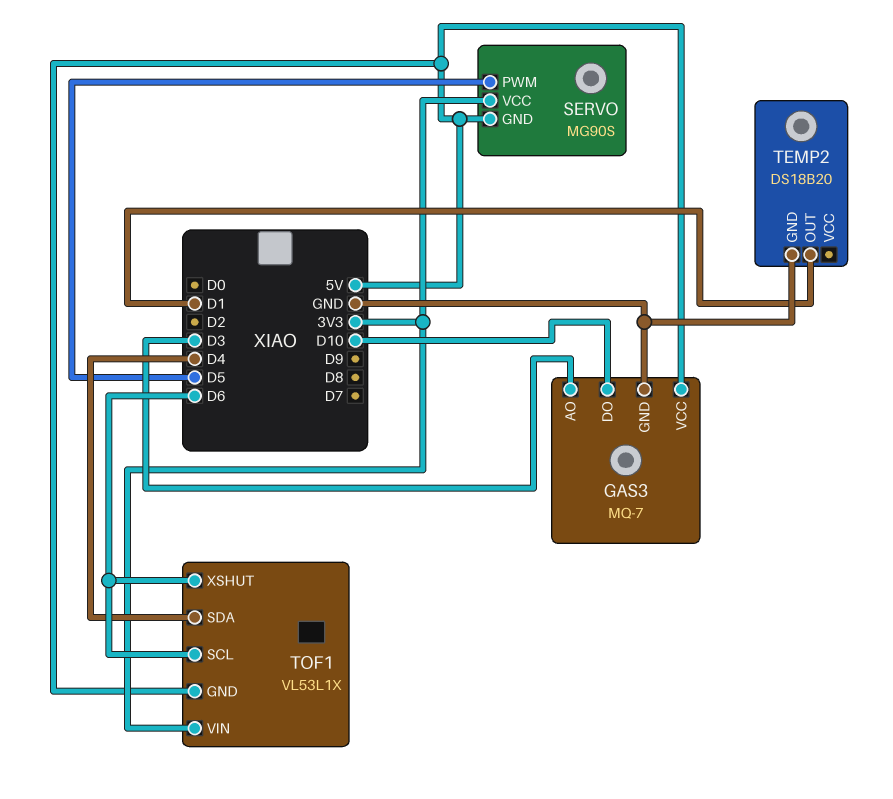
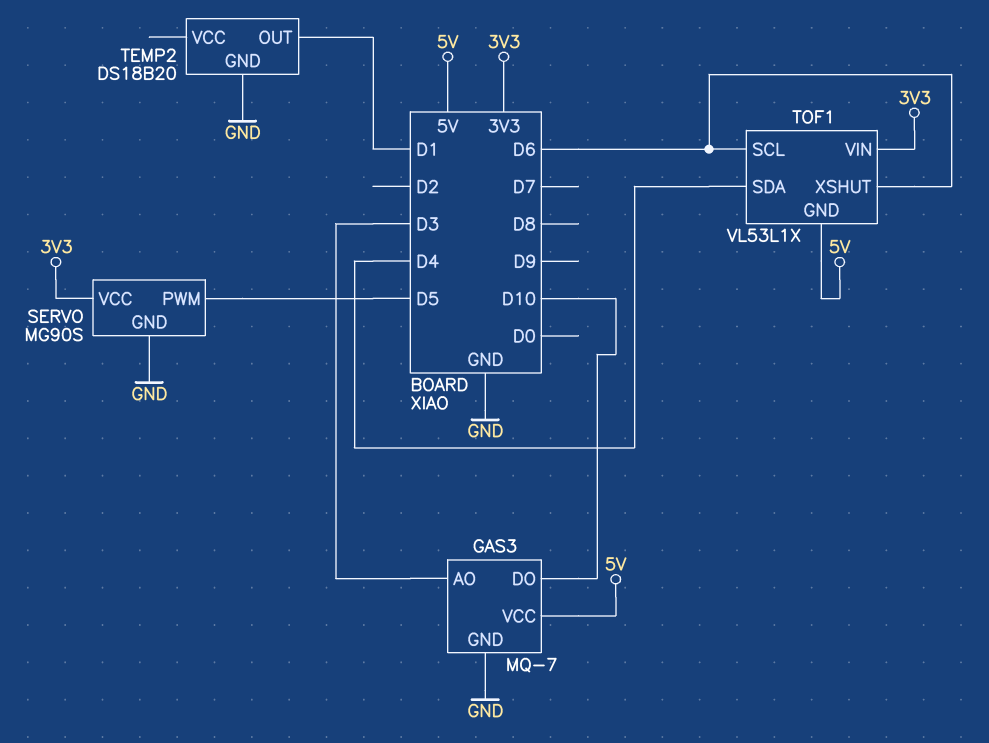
SERVO pin GND: 5V -> GND

